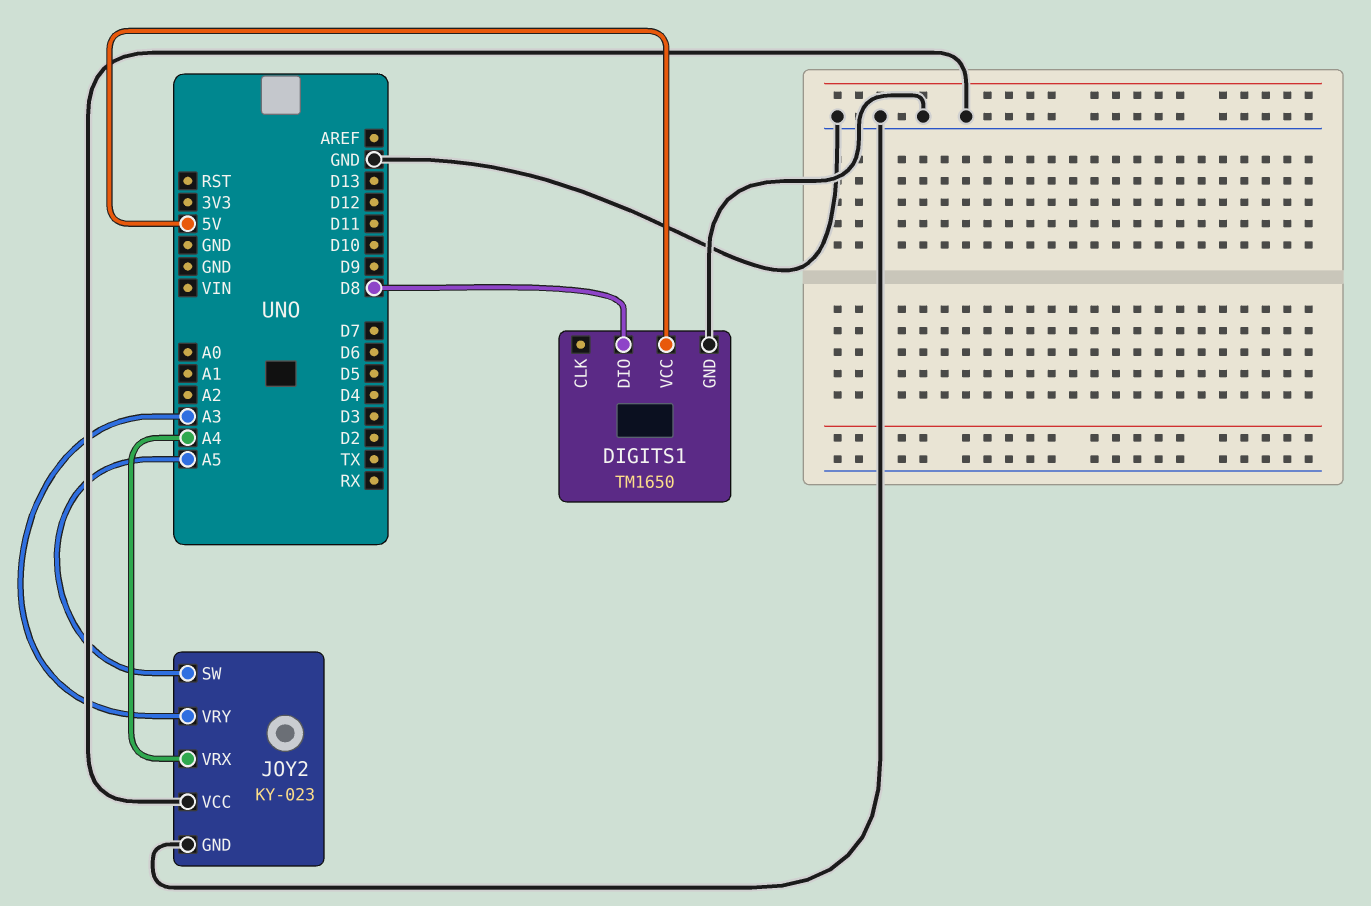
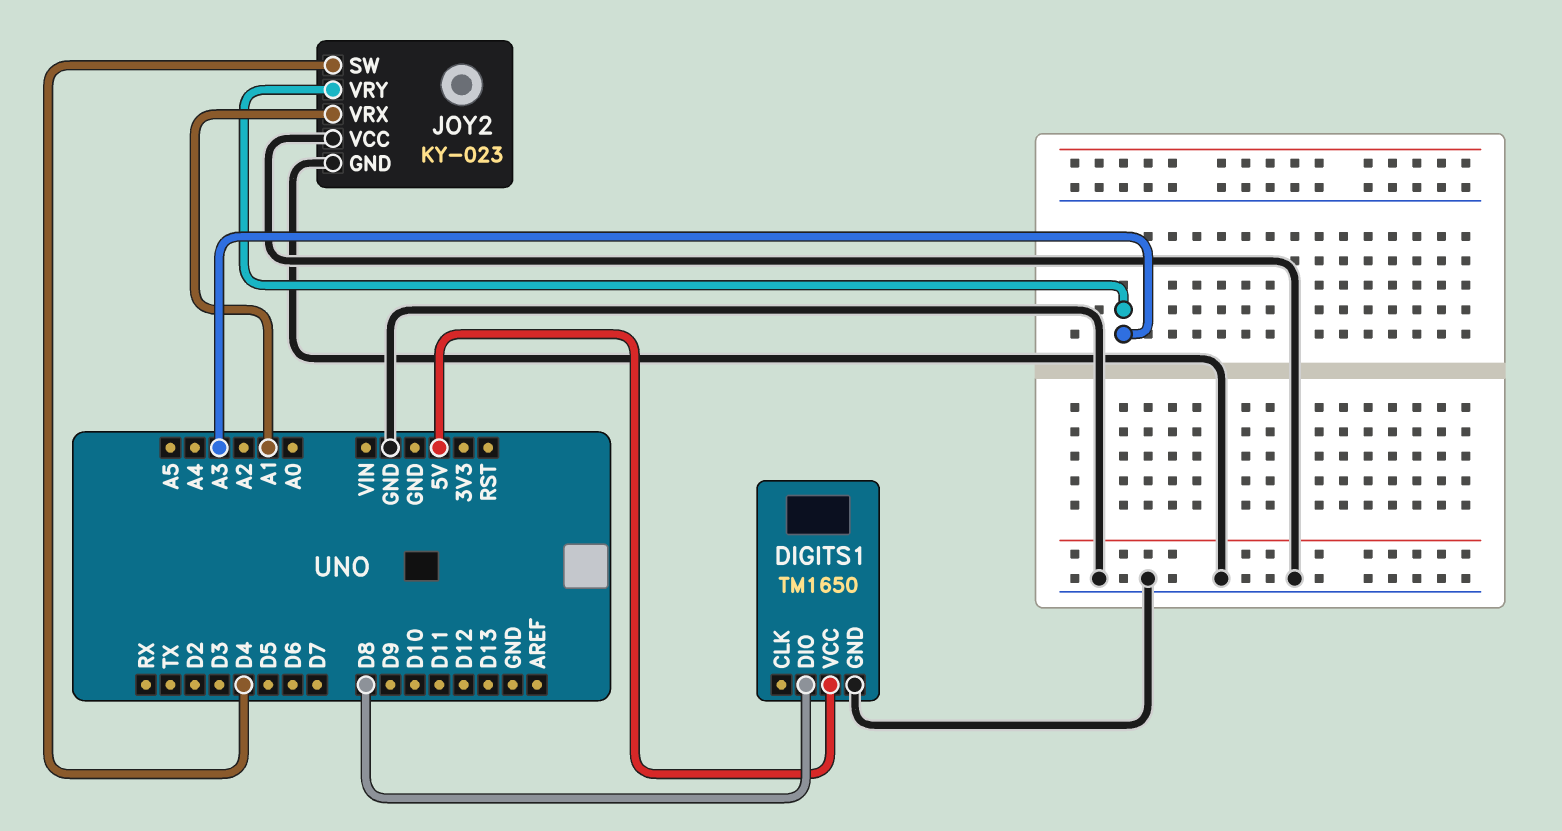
JOY2 pin SW: A5 -> D4
JOY2 pin VRX: A4 -> A1

